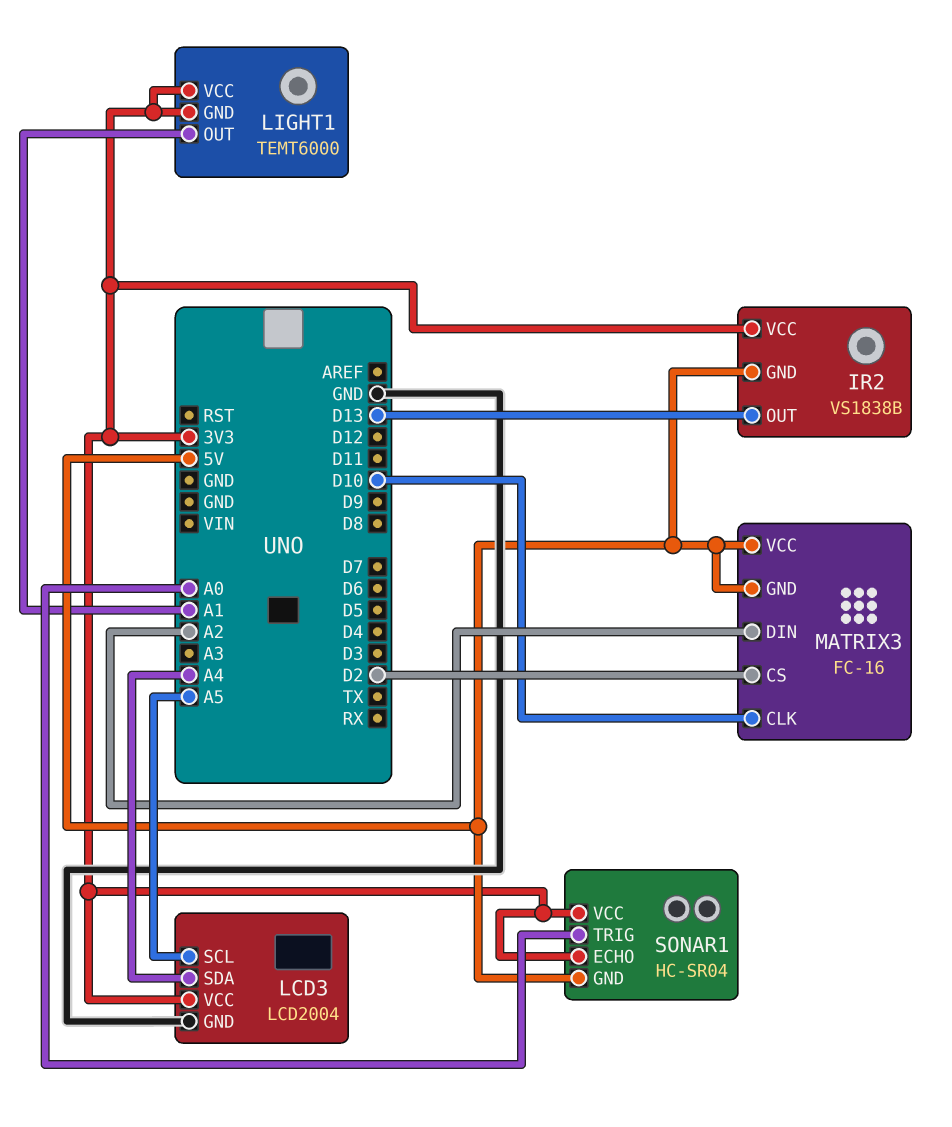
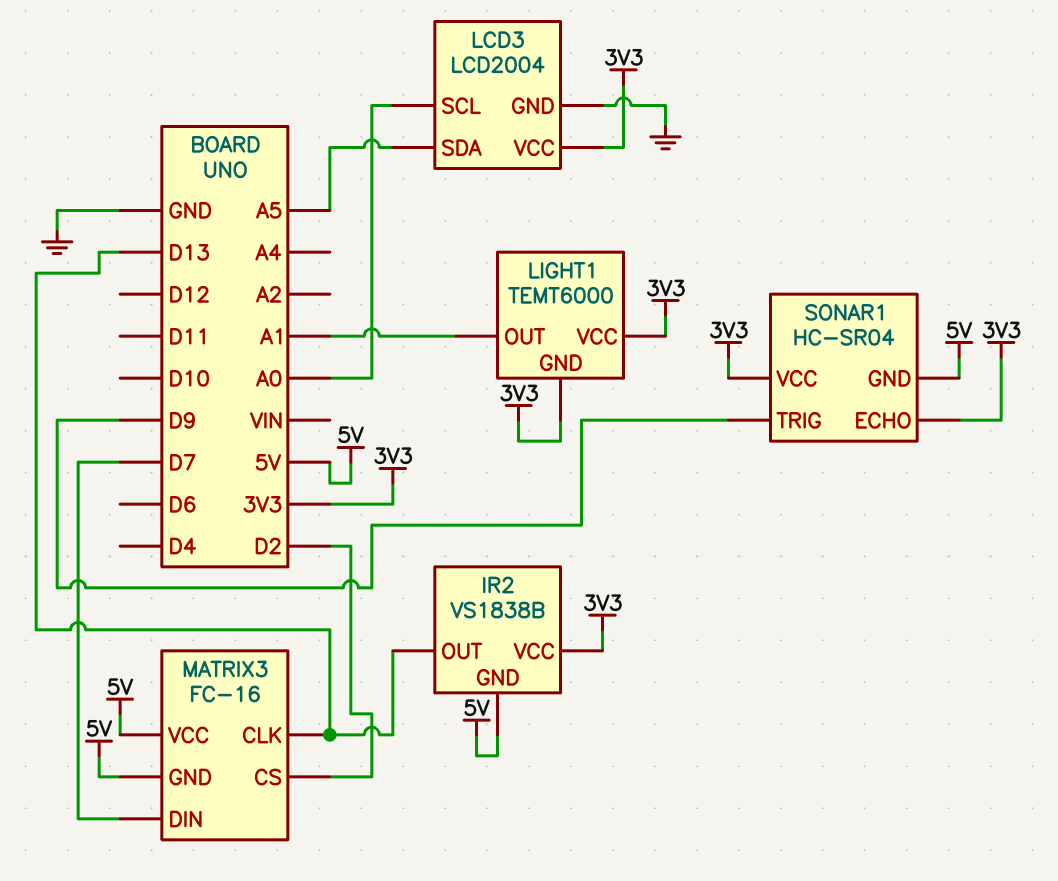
LCD3 pin SCL: A5 -> A0
LCD3 pin SDA: A4 -> A5
MATRIX3 pin CLK: D10 -> D13
MATRIX3 pin DIN: A2 -> D7
SONAR1 pin TRIG: A0 -> D9

